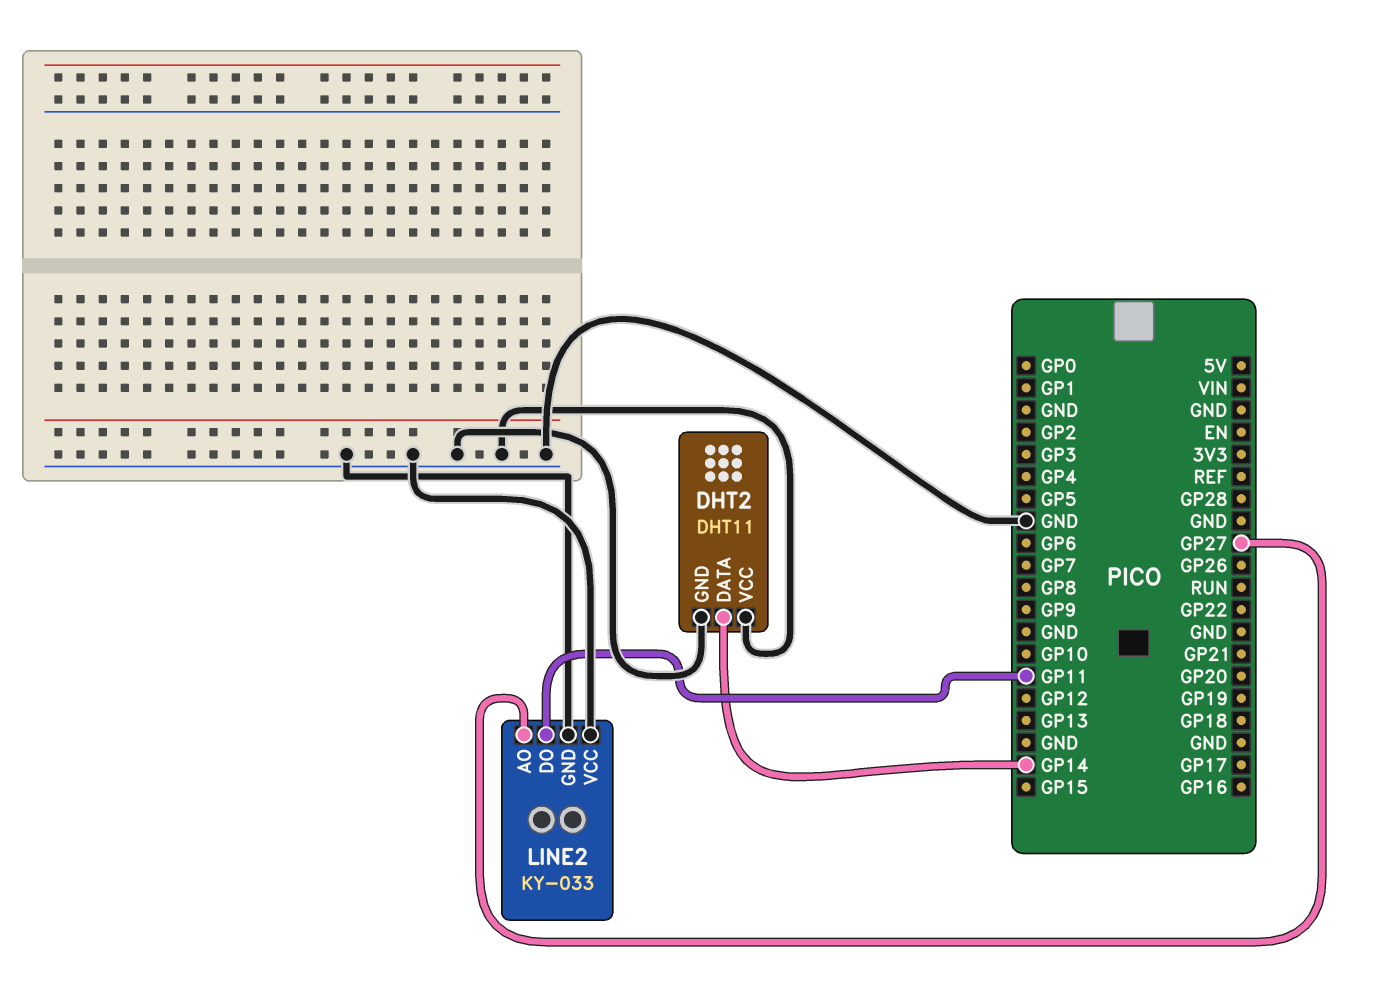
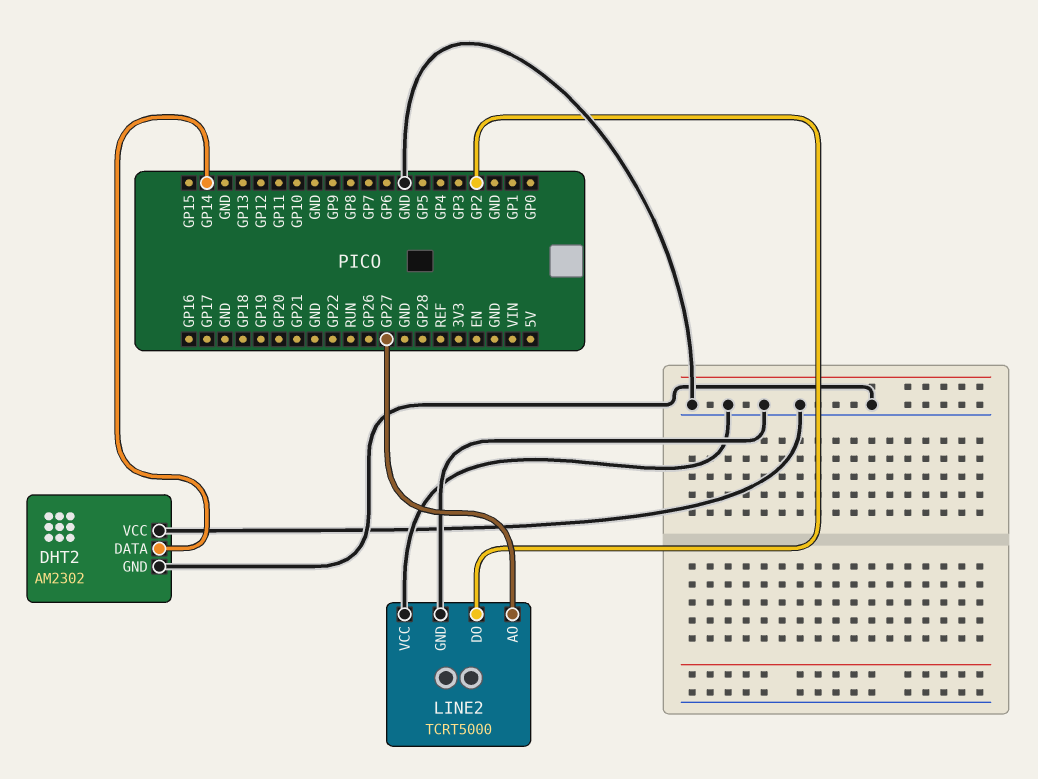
DHT2: DHT11 -> AM2302
LINE2: KY-033 -> TCRT5000
LINE2 pin DO: GP11 -> GP2

